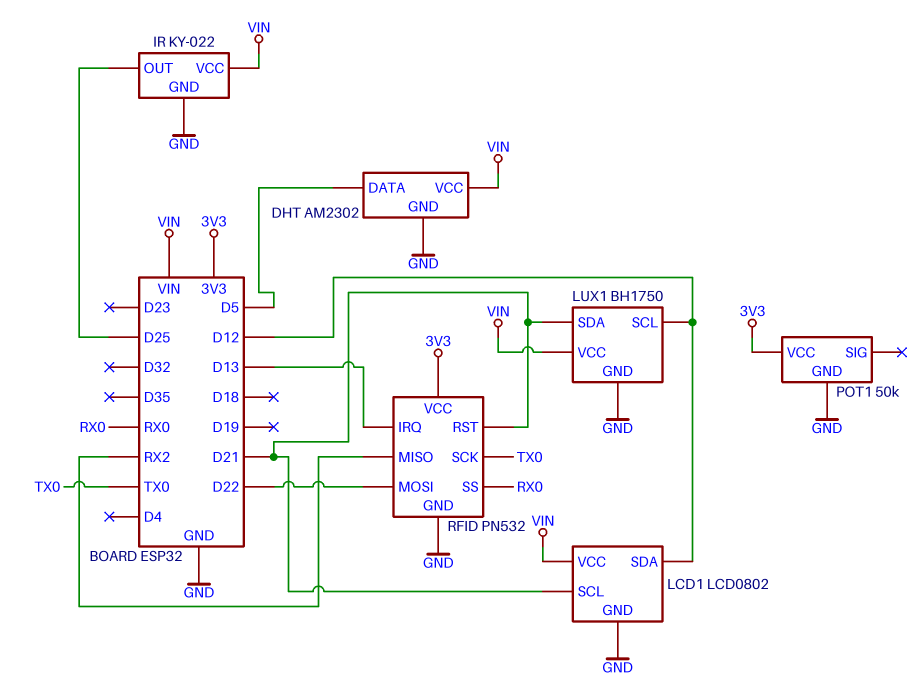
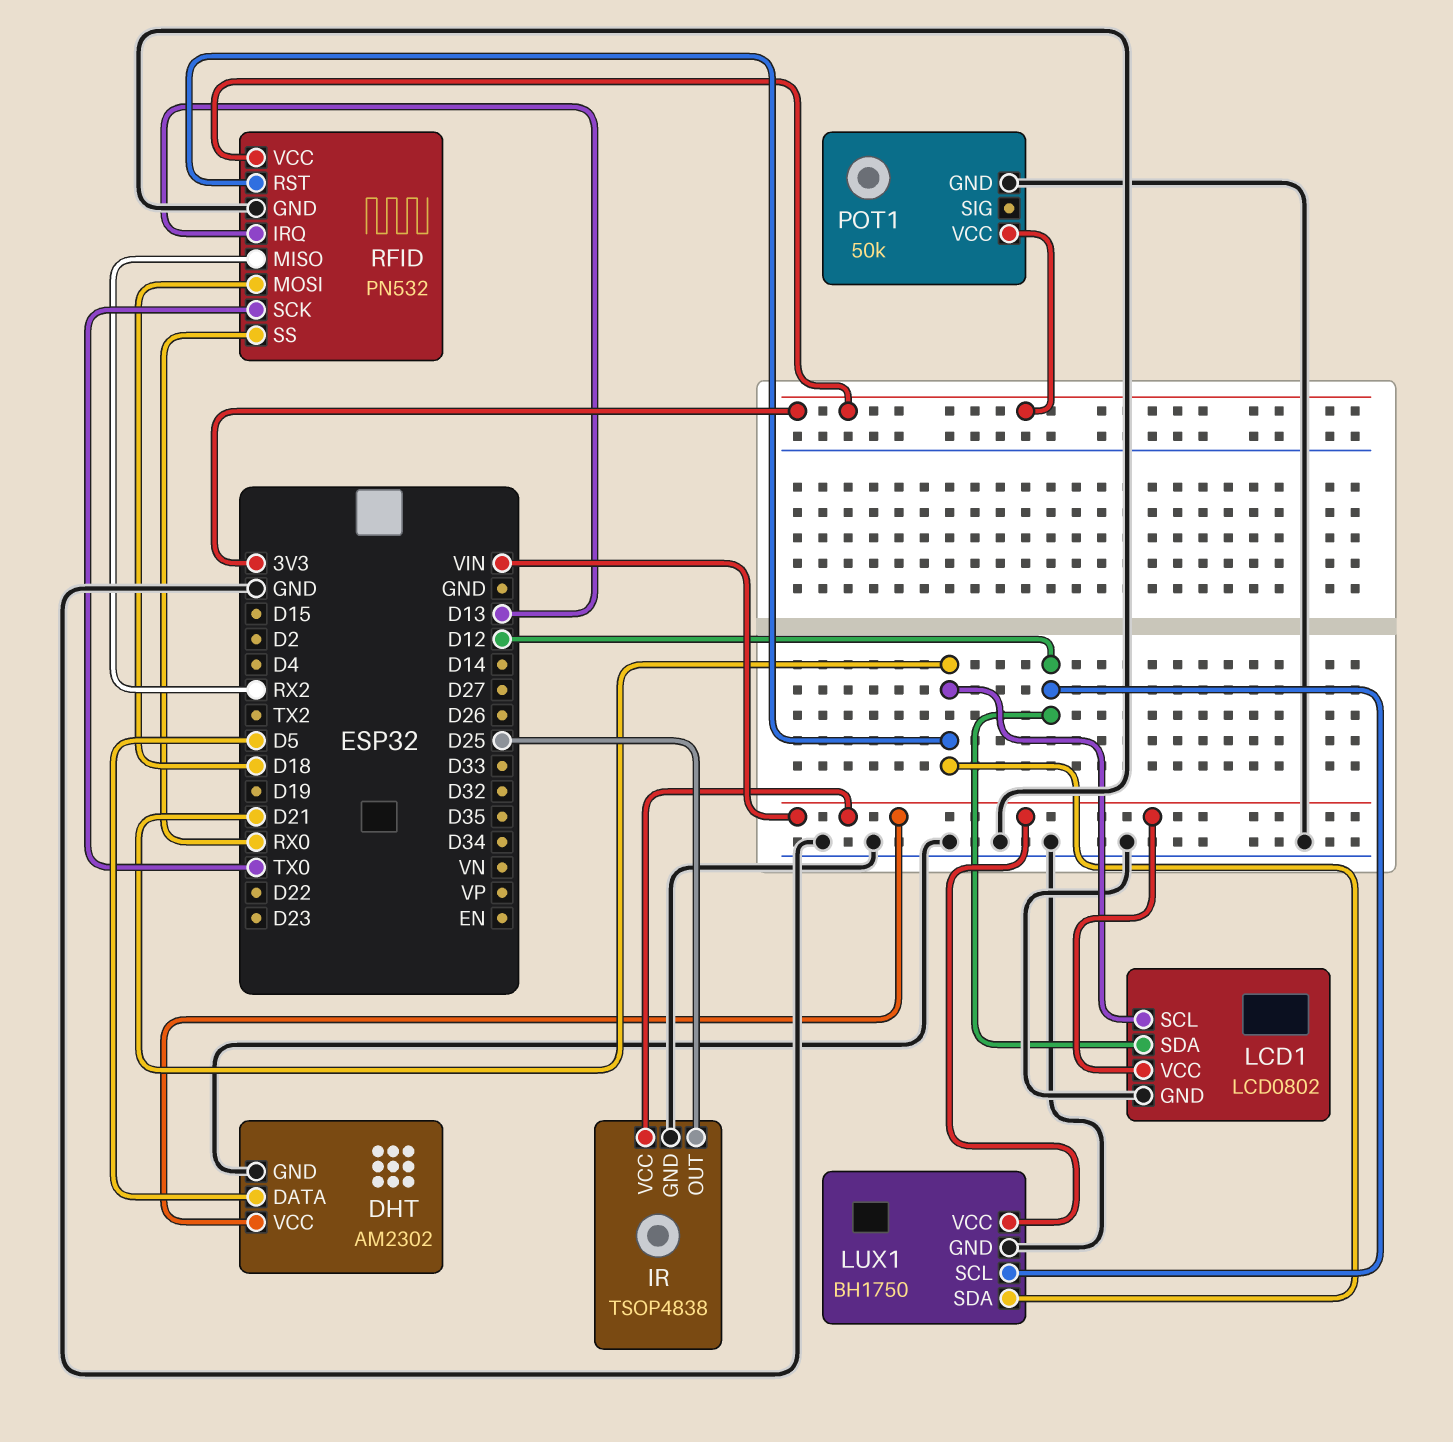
IR: KY-022 -> TSOP4838
RFID pin MOSI: D22 -> D18

